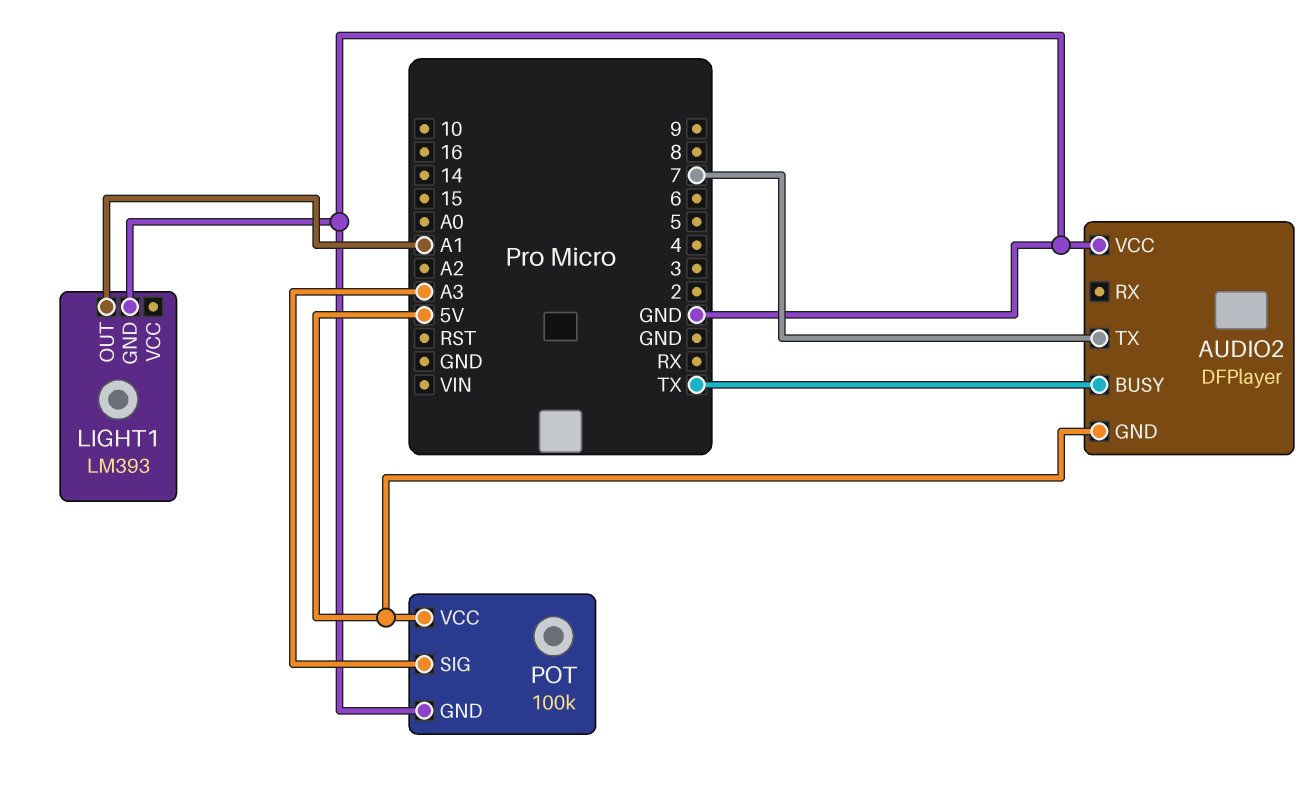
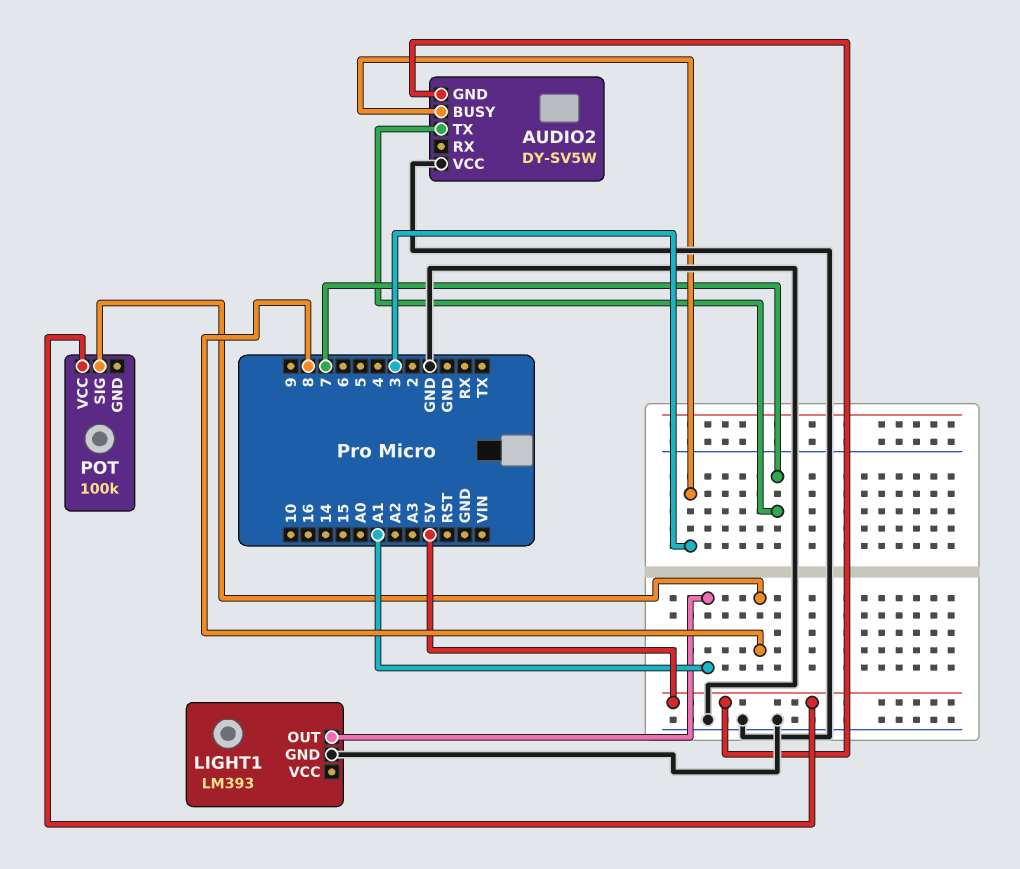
AUDIO2: DFPlayer -> DY-SV5W
AUDIO2 pin BUSY: TX -> 3
POT pin GND: GND -> none
POT pin SIG: A3 -> 8

